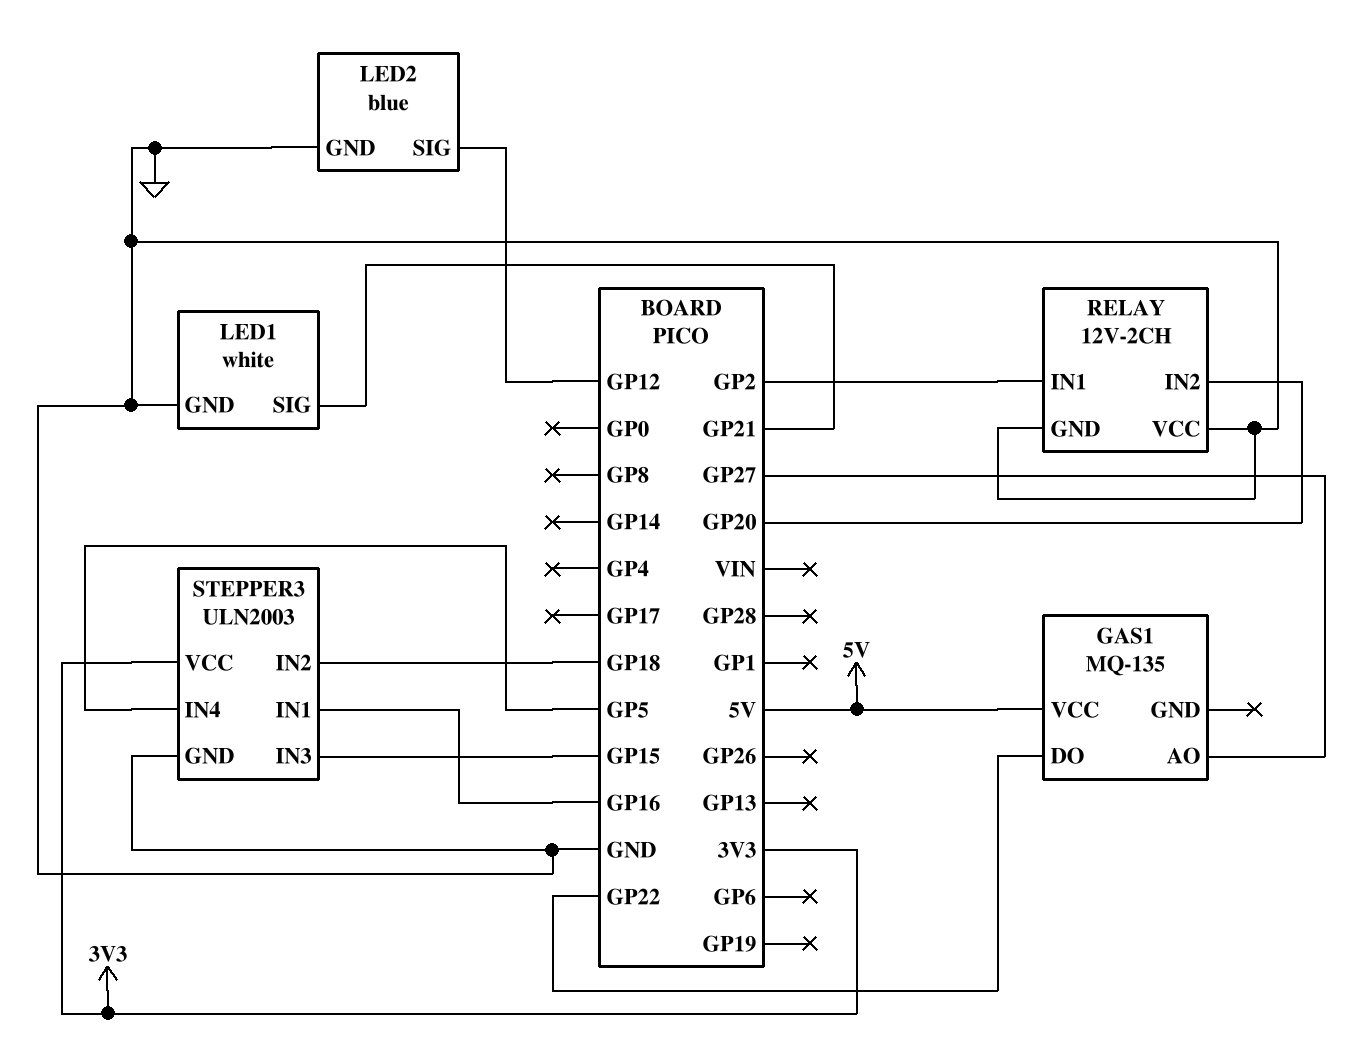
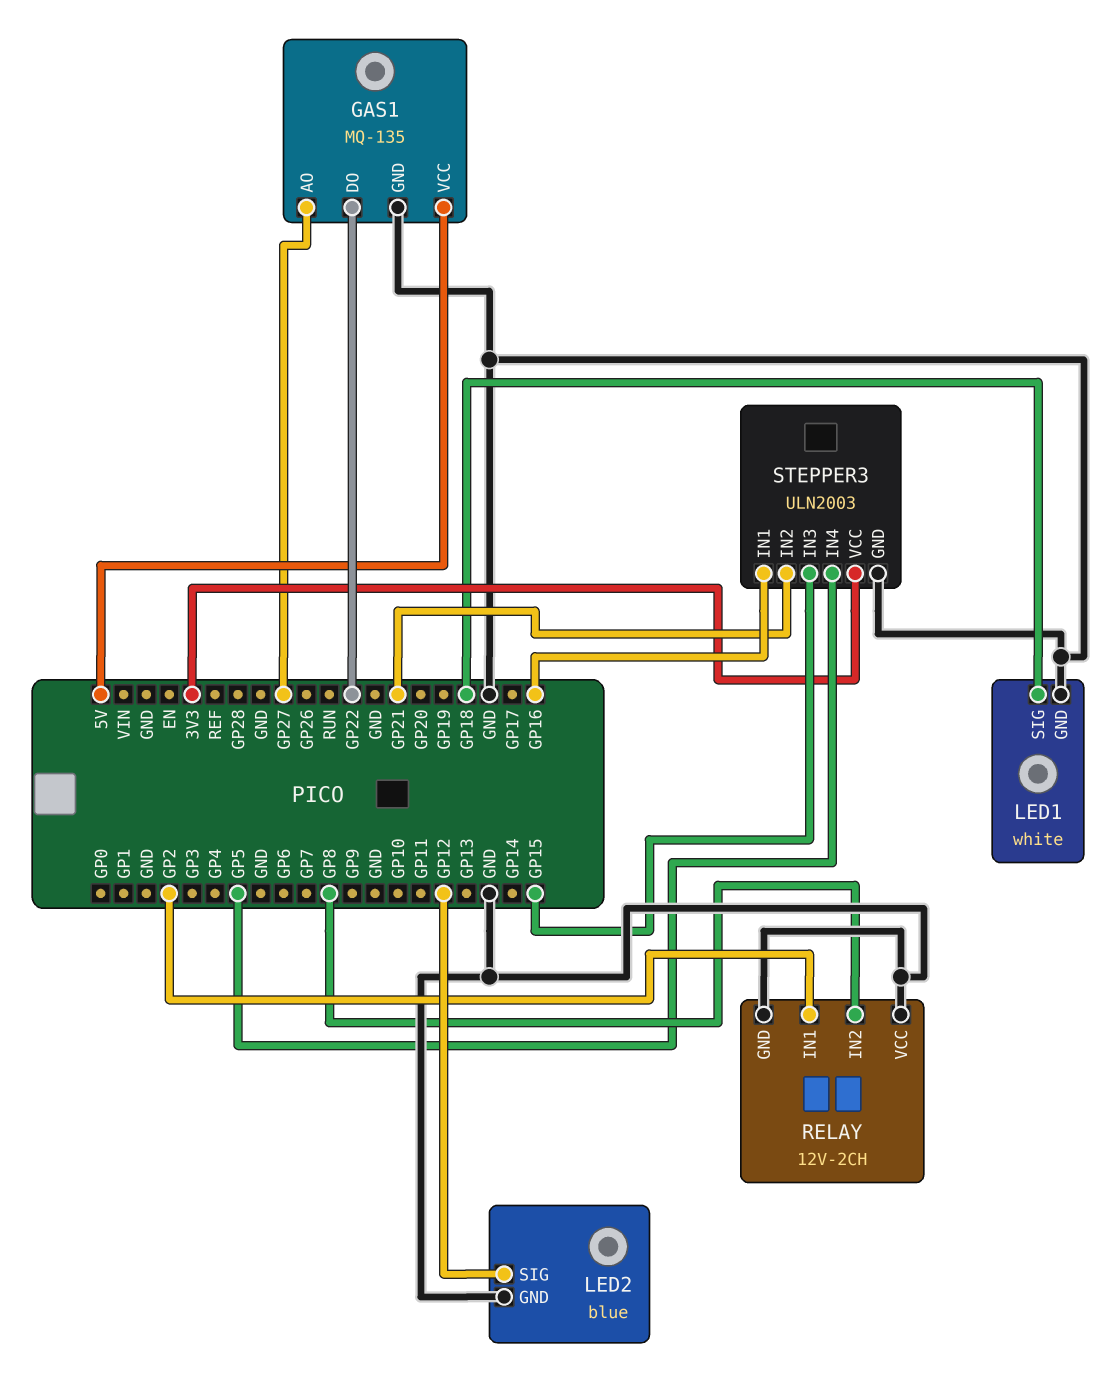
GAS1 pin GND: none -> GND
LED1 pin SIG: GP21 -> GP18
RELAY pin IN2: GP20 -> GP8
STEPPER3 pin IN2: GP18 -> GP21

